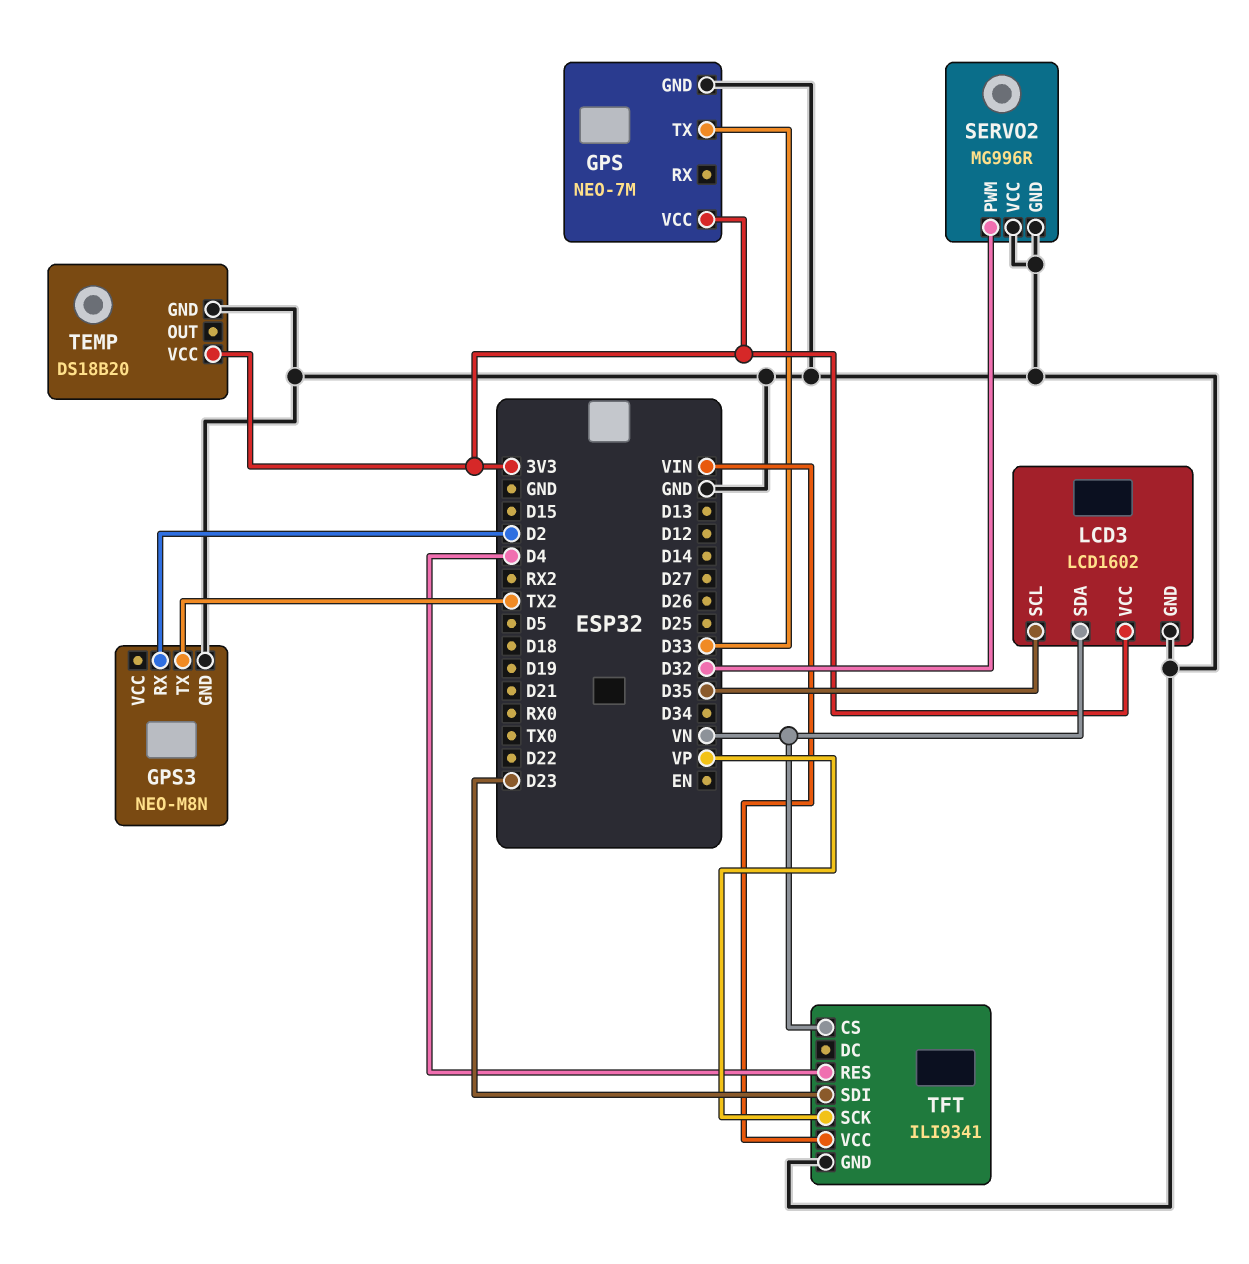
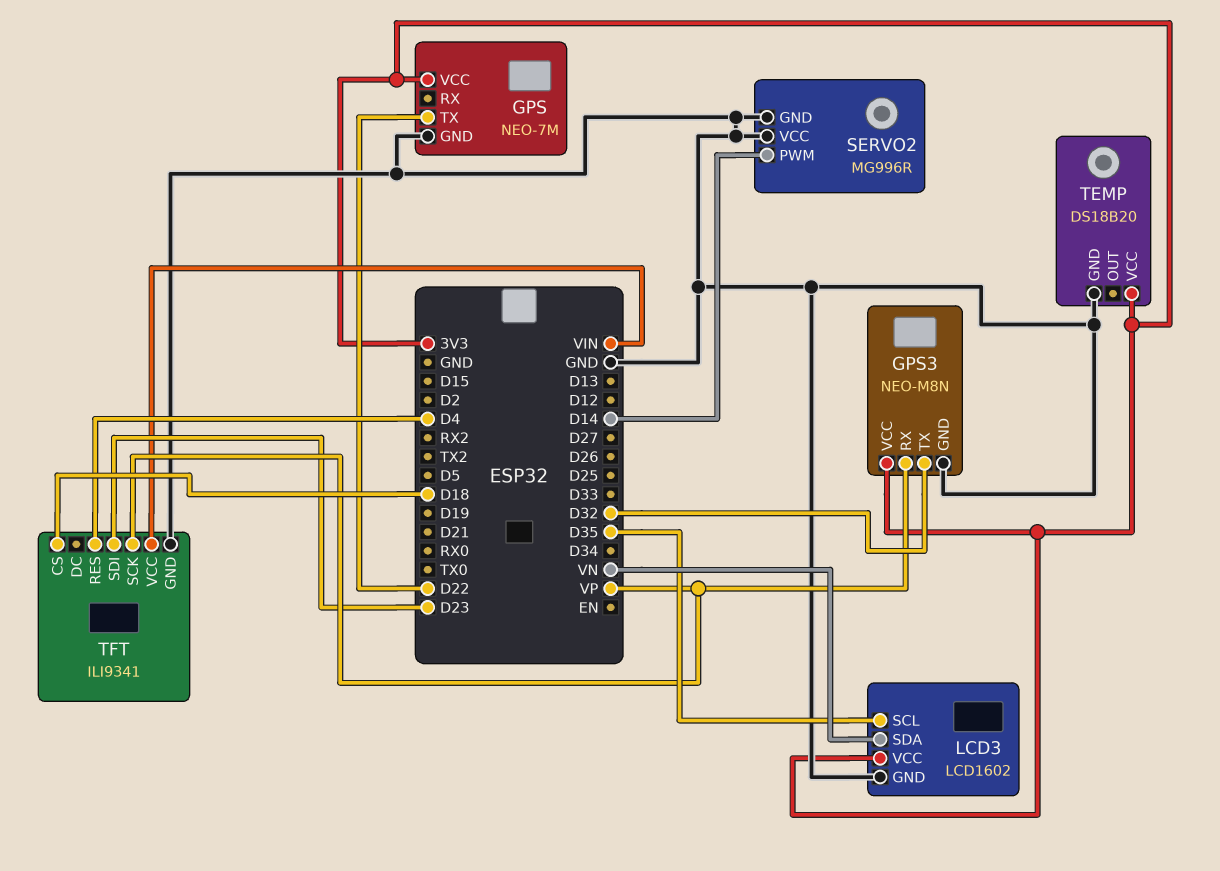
GPS pin TX: D33 -> D22
GPS3 pin RX: D2 -> VP
GPS3 pin TX: TX2 -> D32
GPS3 pin VCC: none -> 3V3
SERVO2 pin PWM: D32 -> D14
TFT pin CS: VN -> D18

